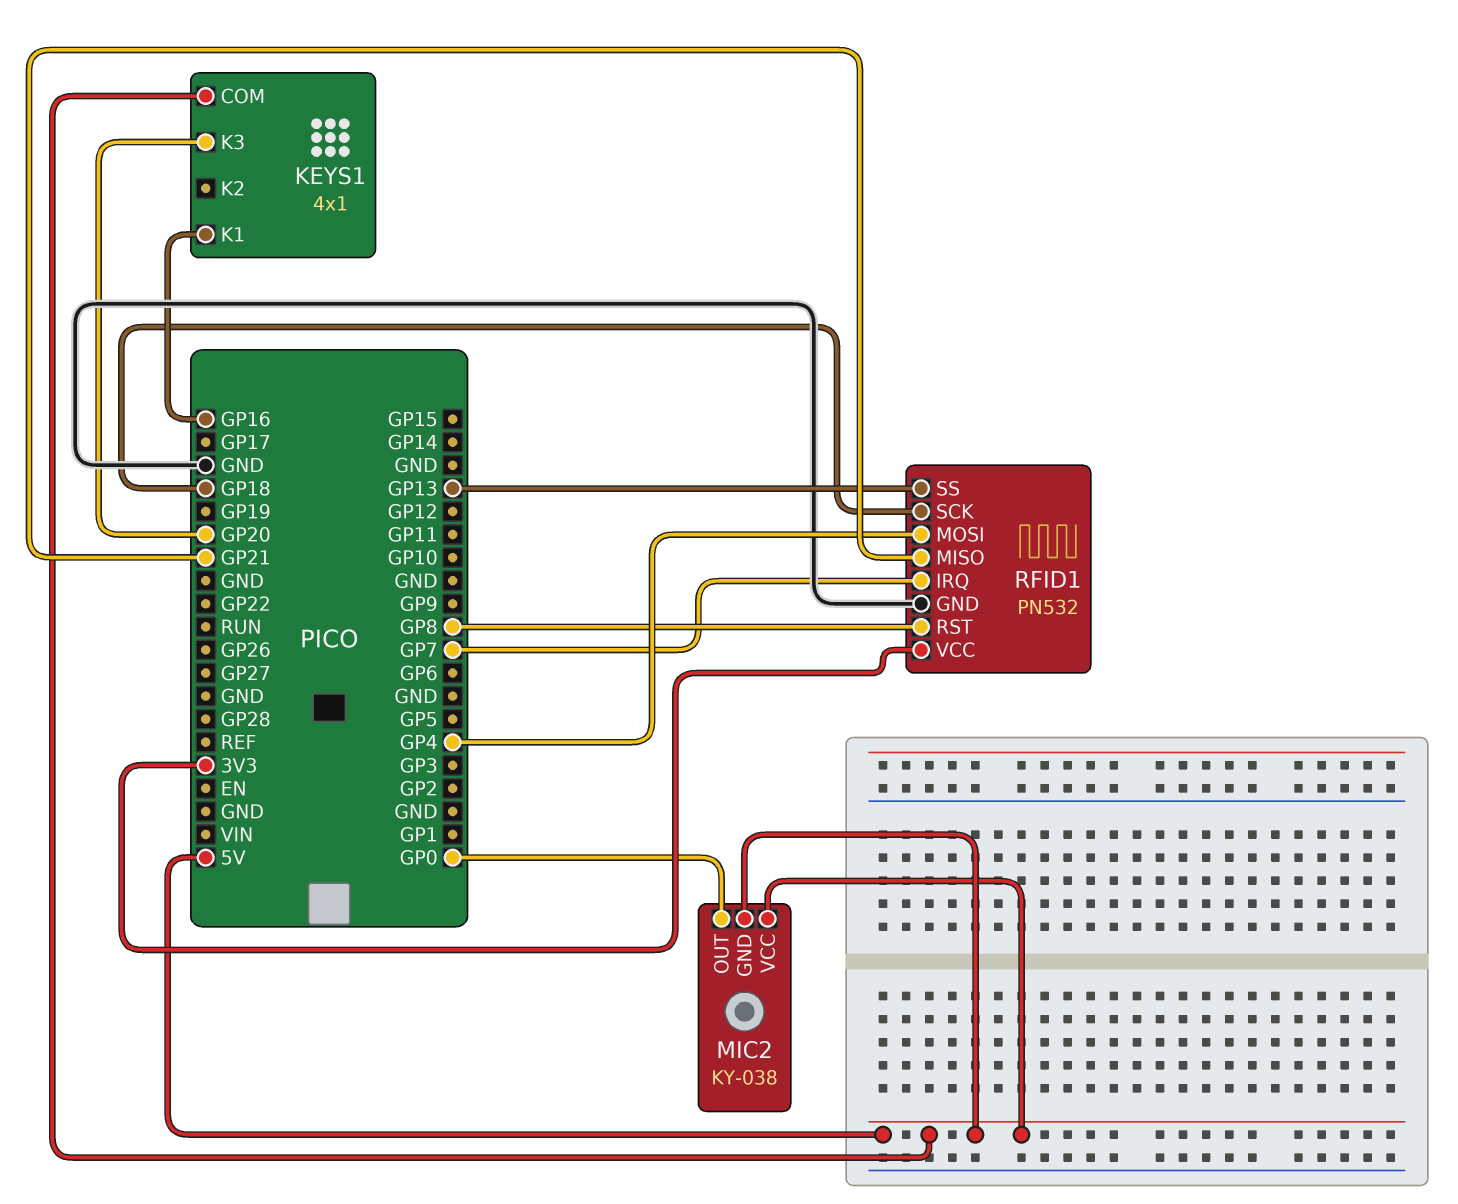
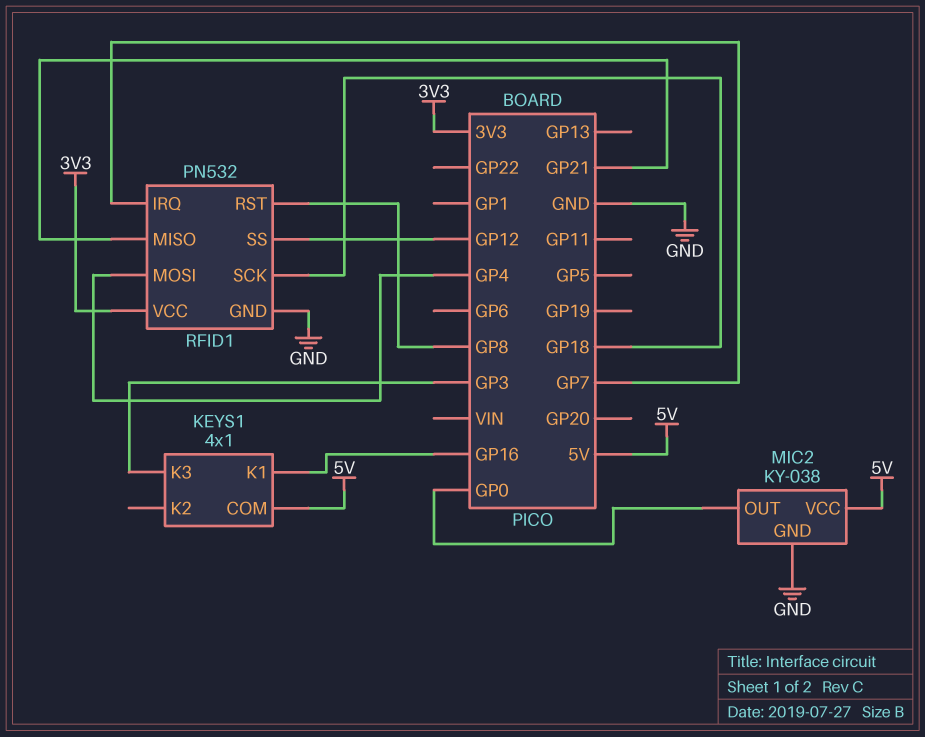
KEYS1 pin K3: GP20 -> GP3
MIC2 pin GND: 5V -> GND
RFID1 pin SS: GP13 -> GP12

